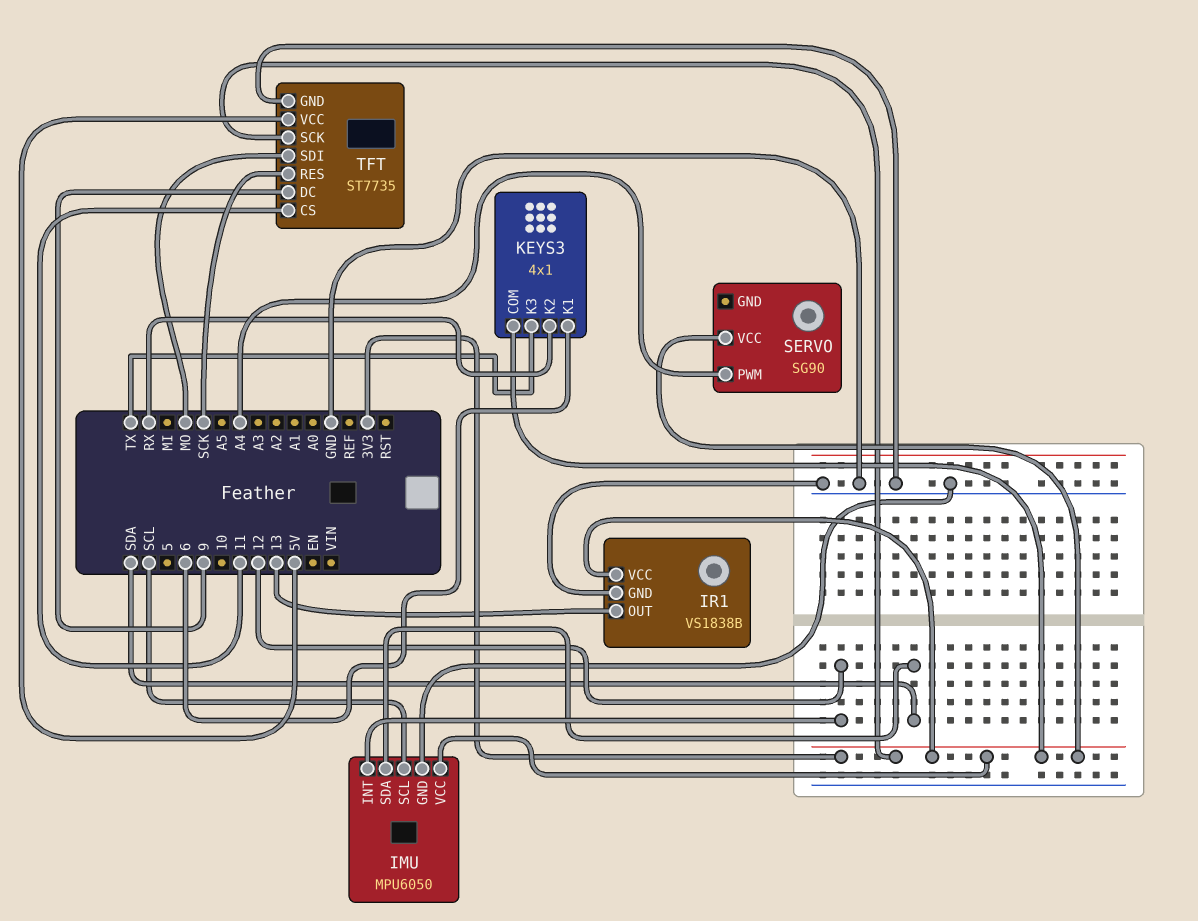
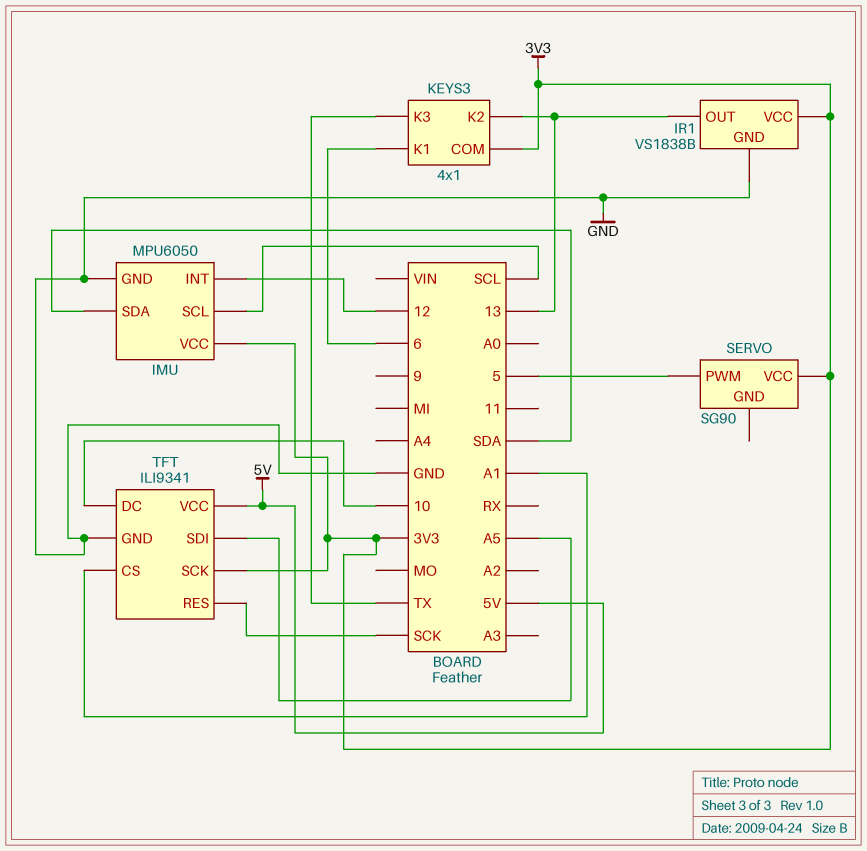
KEYS3 pin K2: RX -> 13
SERVO pin PWM: A4 -> 5
TFT: ST7735 -> ILI9341
TFT pin CS: 11 -> A1
TFT pin DC: 9 -> 10
TFT pin SDI: MO -> A5

